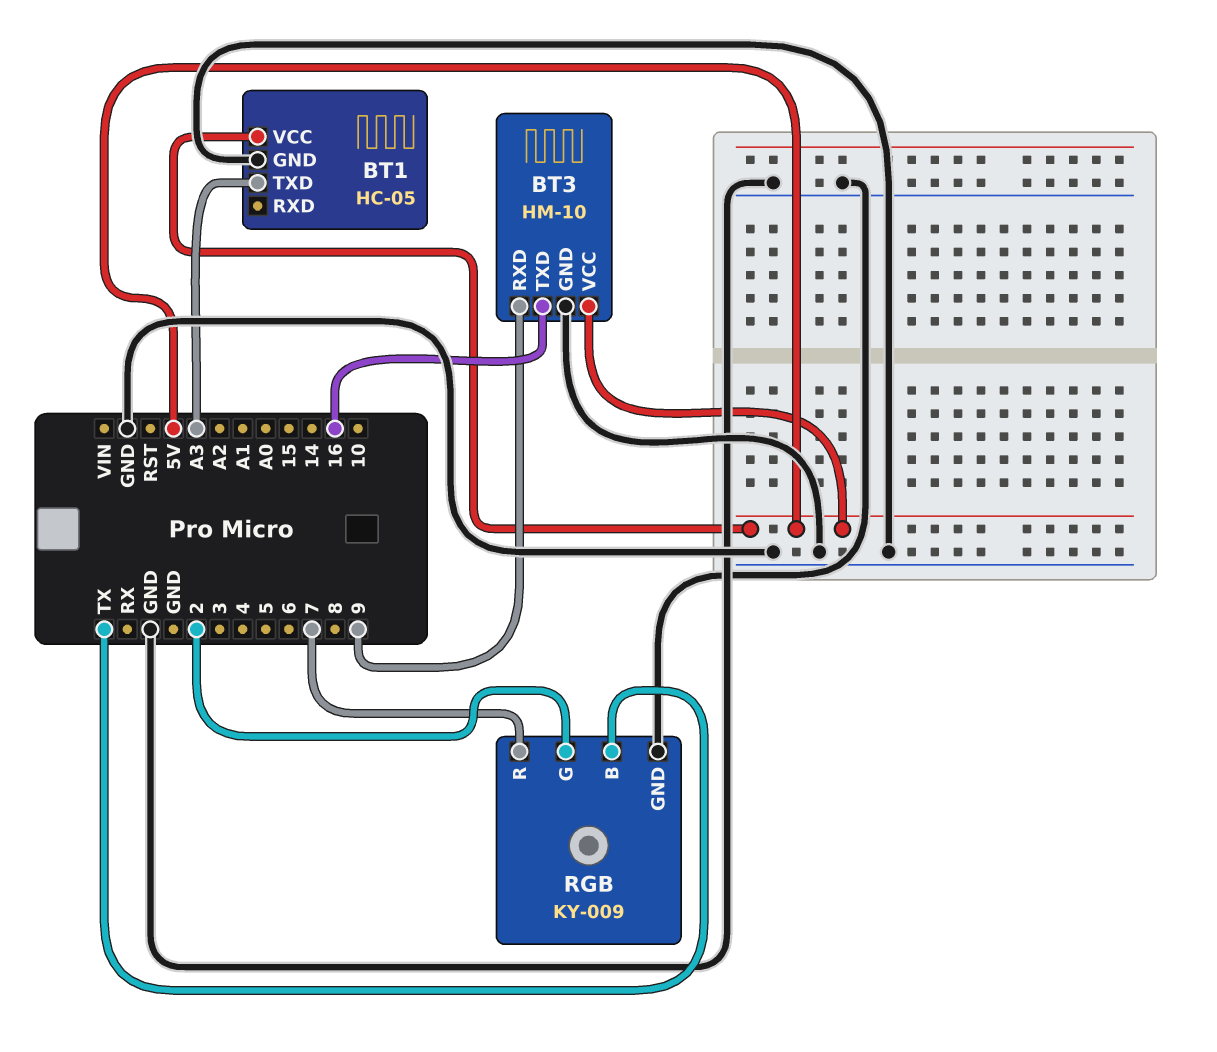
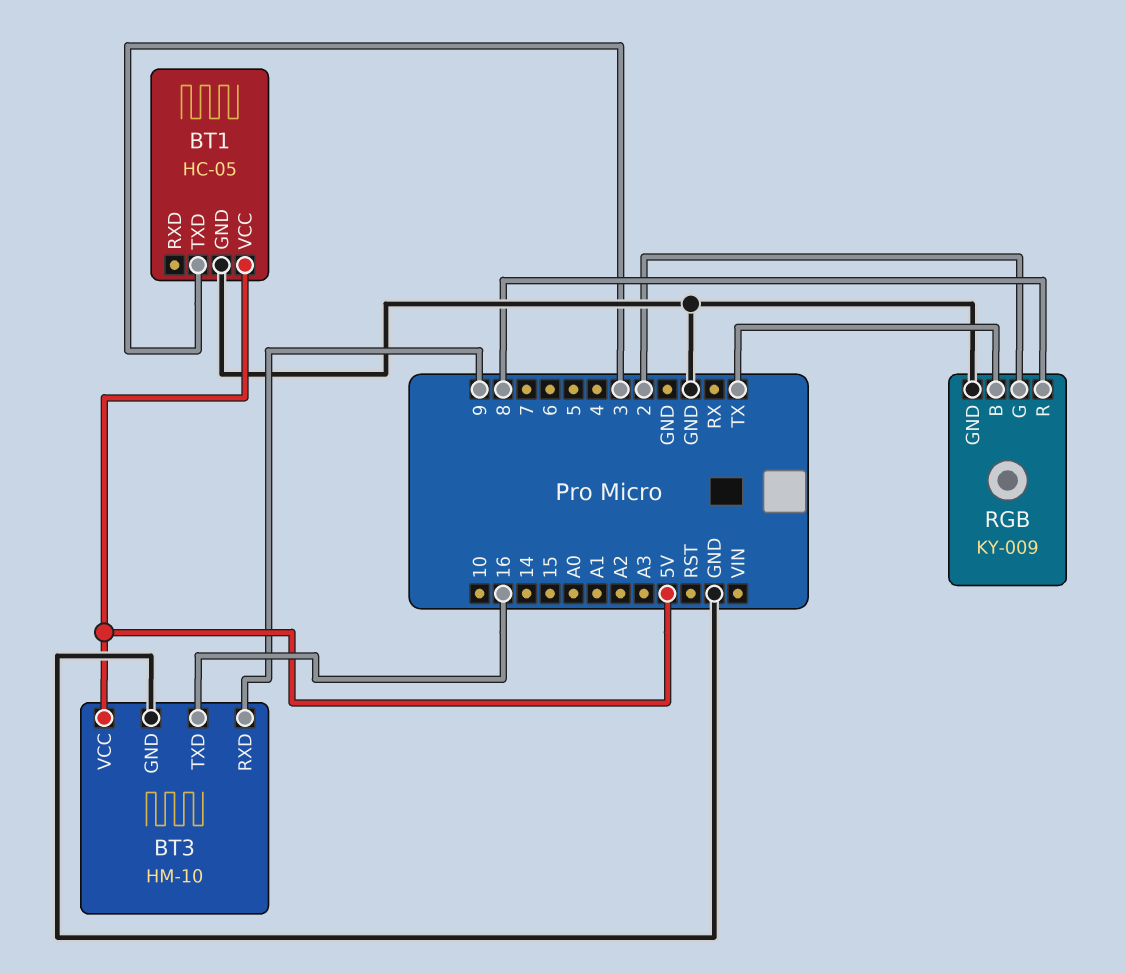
BT1 pin TXD: A3 -> 3
RGB pin R: 7 -> 8

